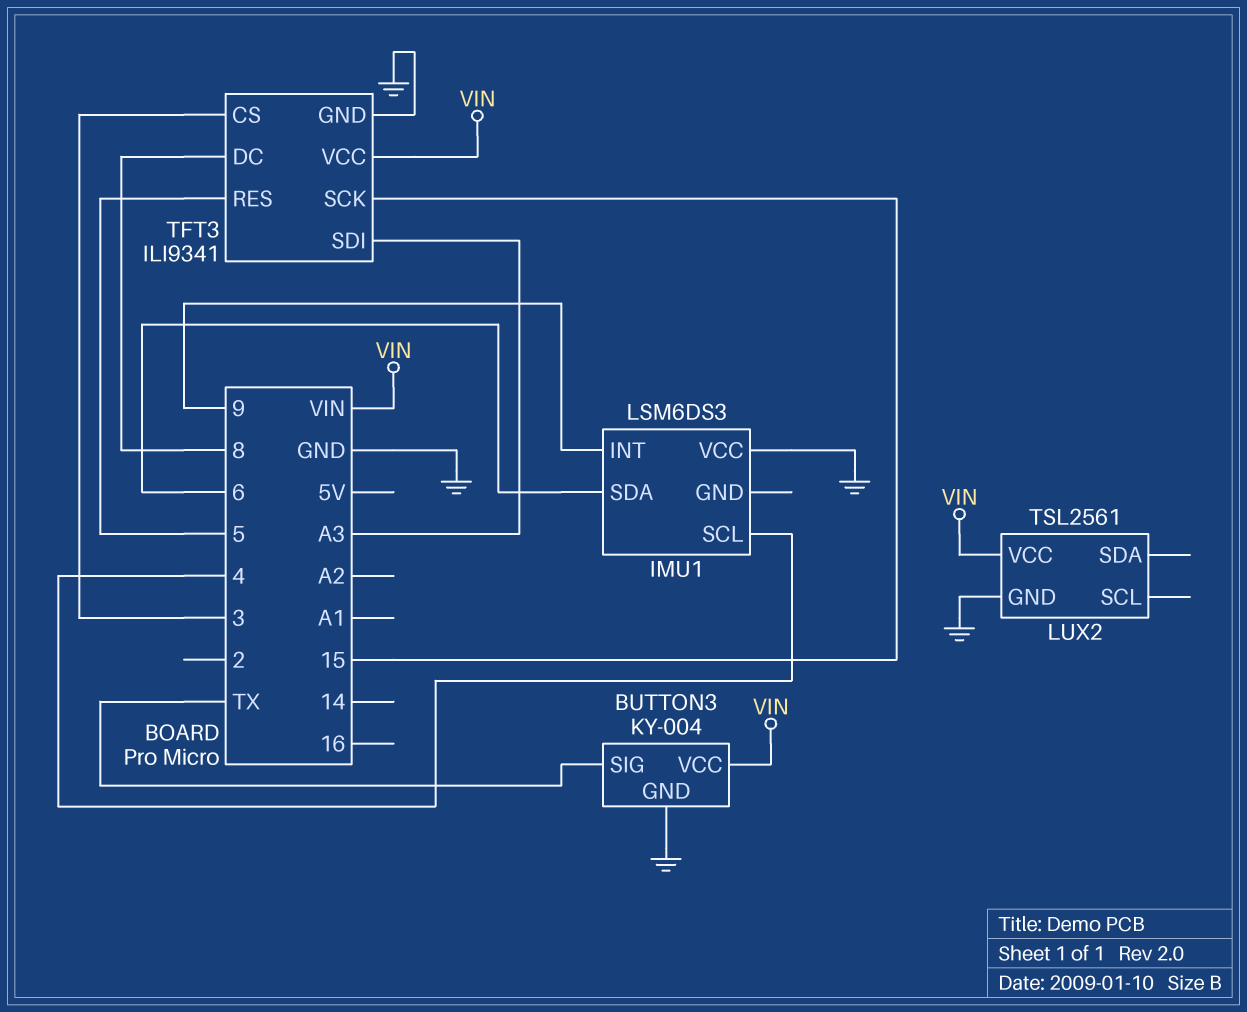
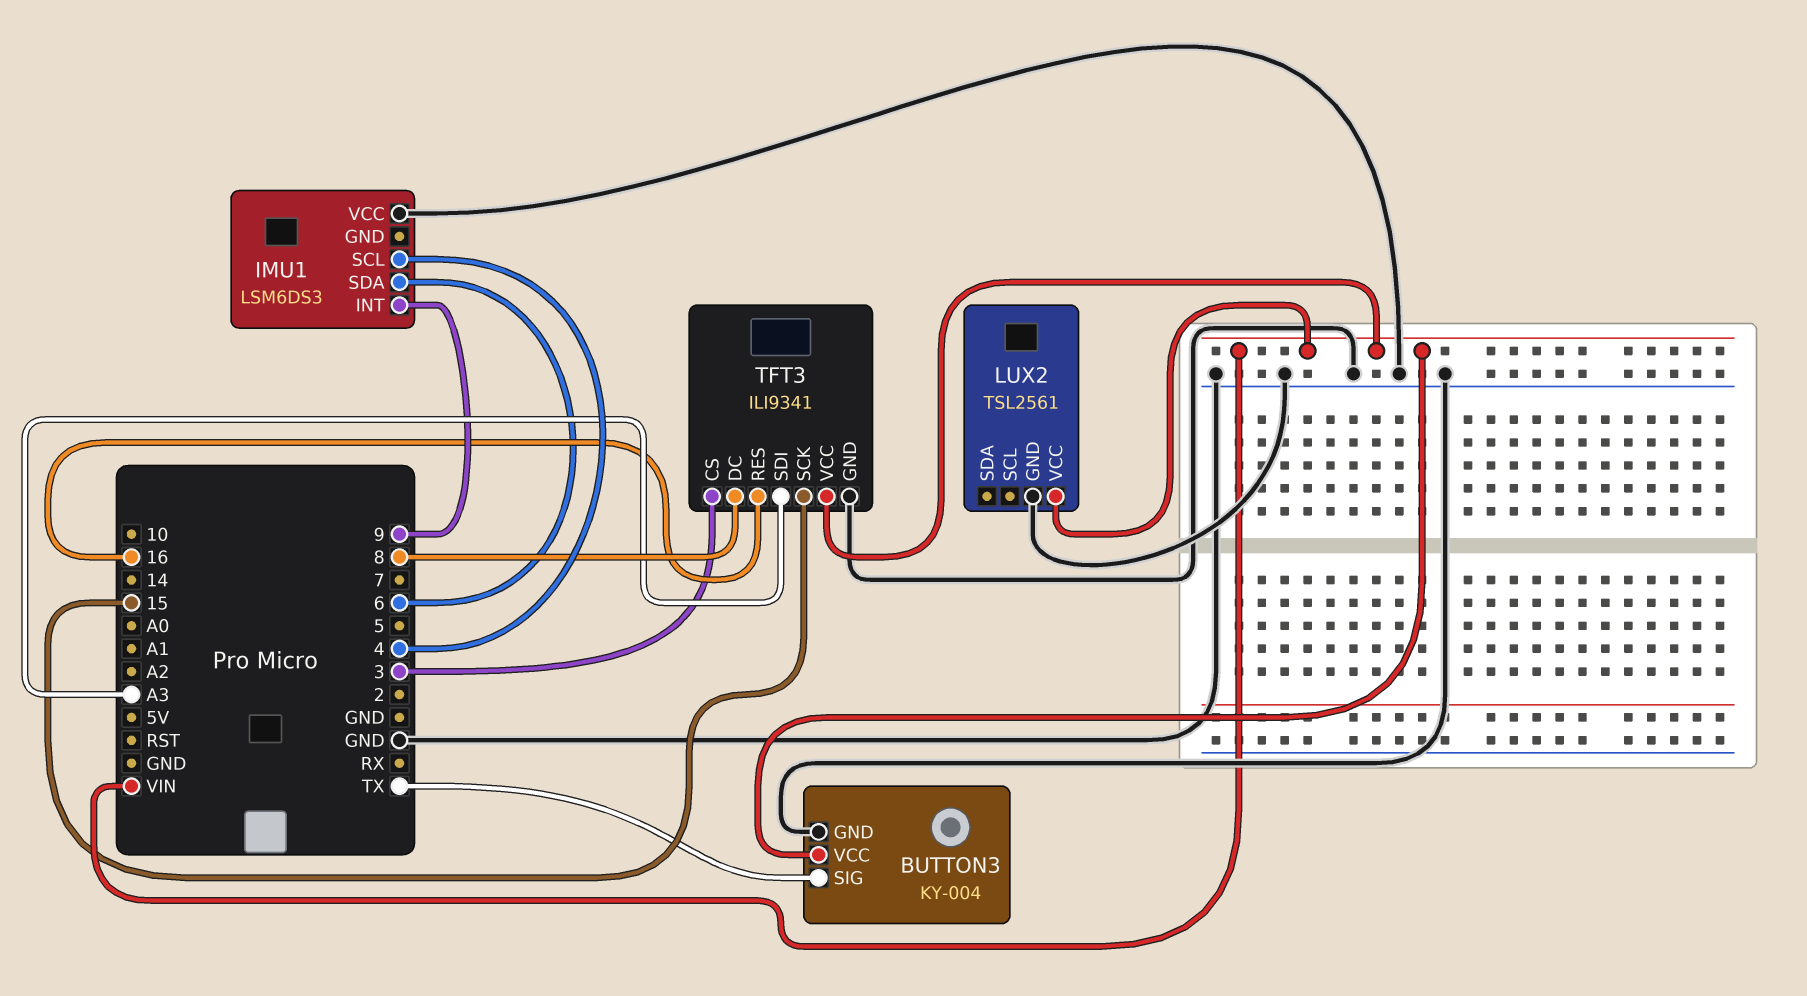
TFT3 pin RES: 5 -> 16

